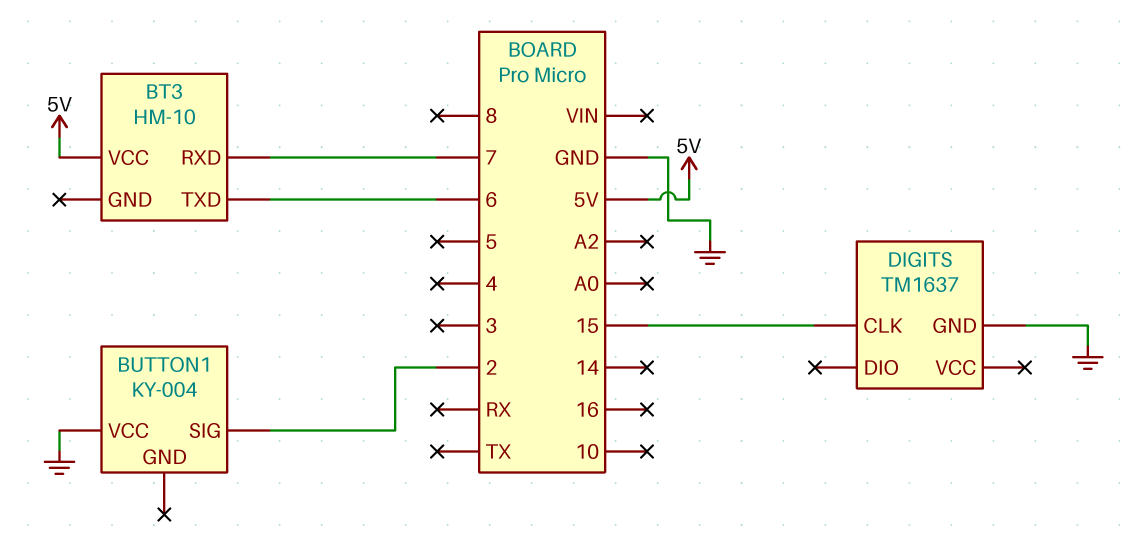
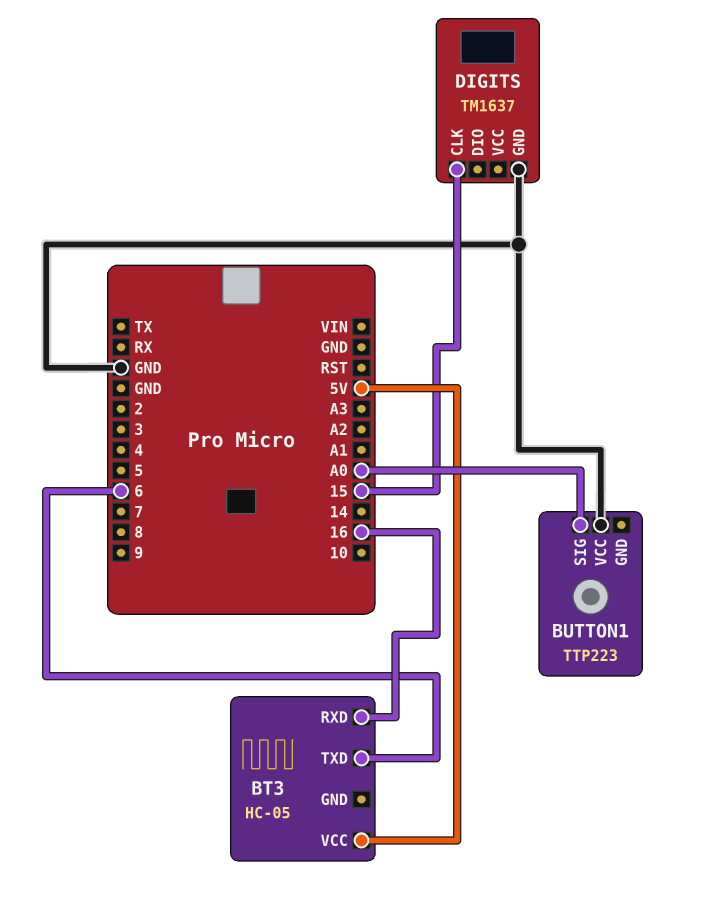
BT3: HM-10 -> HC-05
BT3 pin RXD: 7 -> 16
BUTTON1: KY-004 -> TTP223
BUTTON1 pin SIG: 2 -> A0

